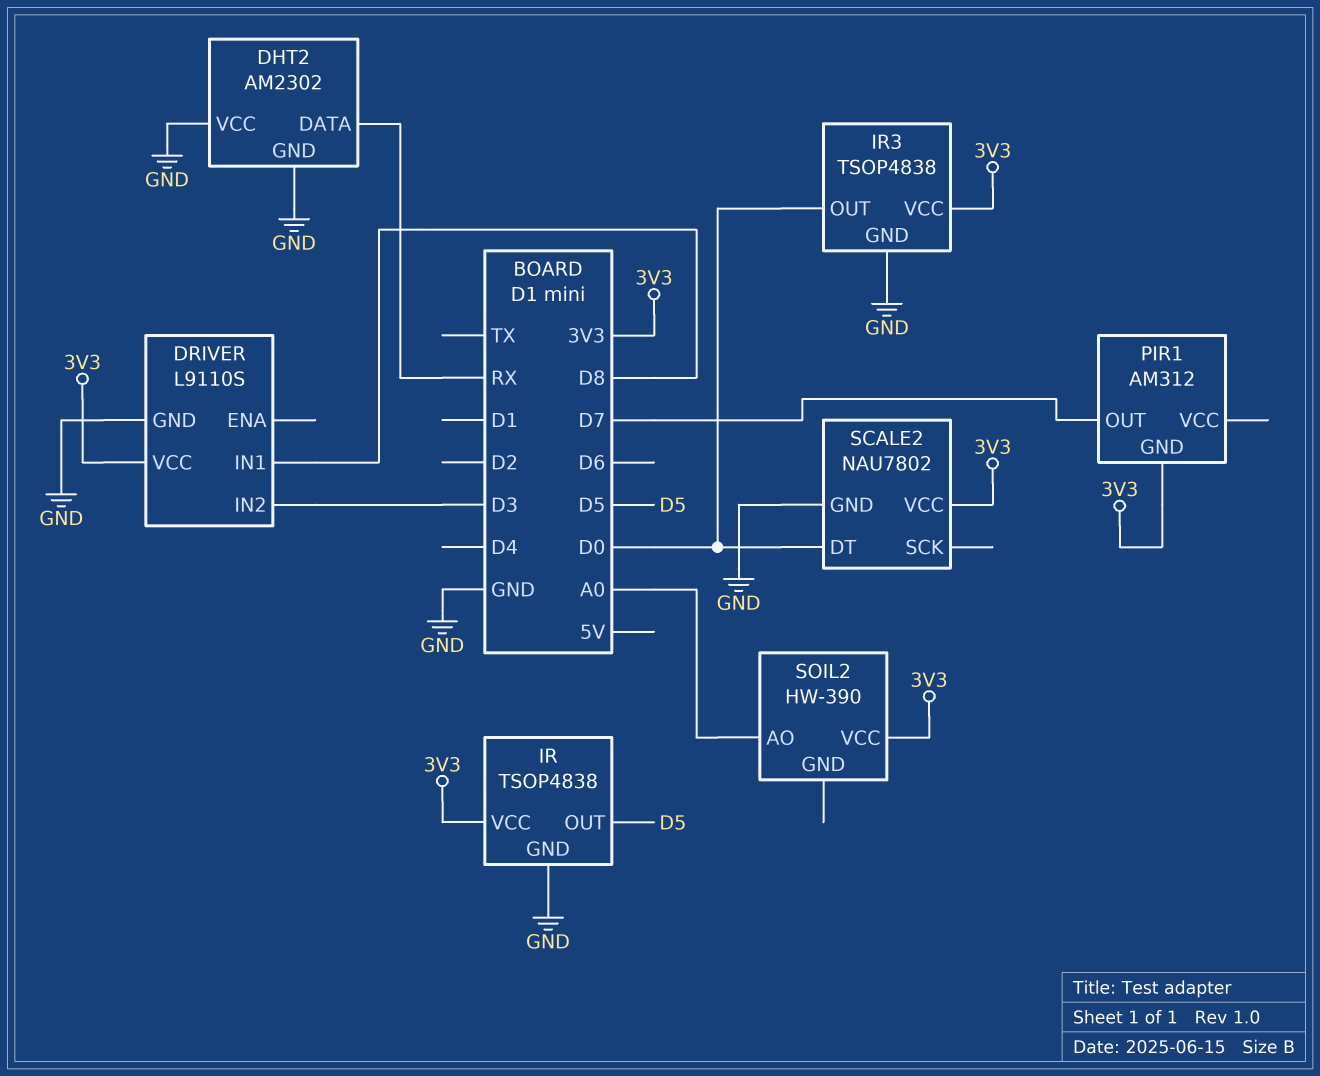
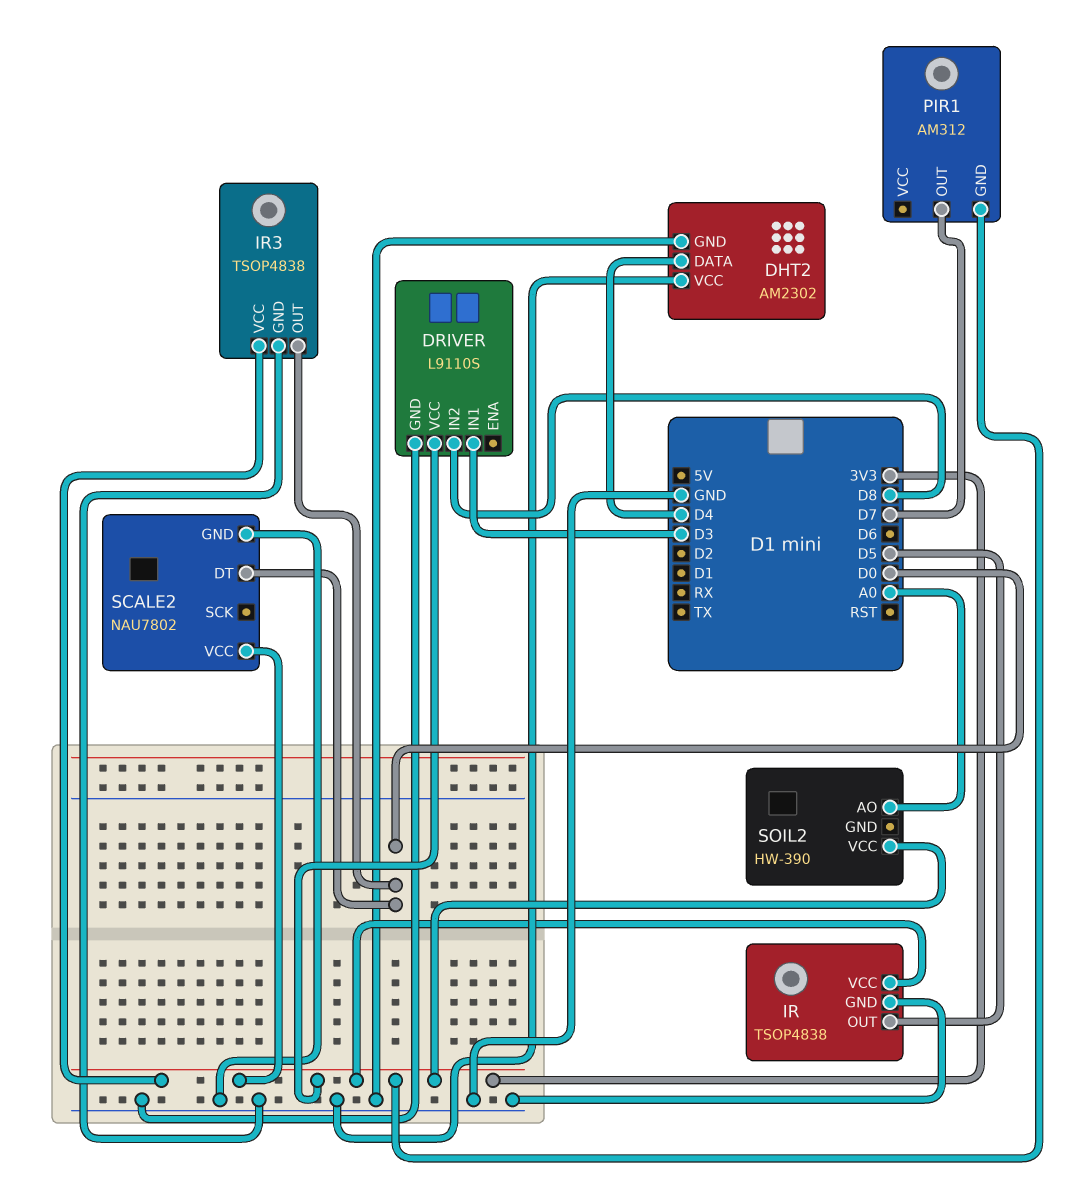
DHT2 pin DATA: RX -> D4
DRIVER pin IN1: D8 -> D3
DRIVER pin IN2: D3 -> D8

